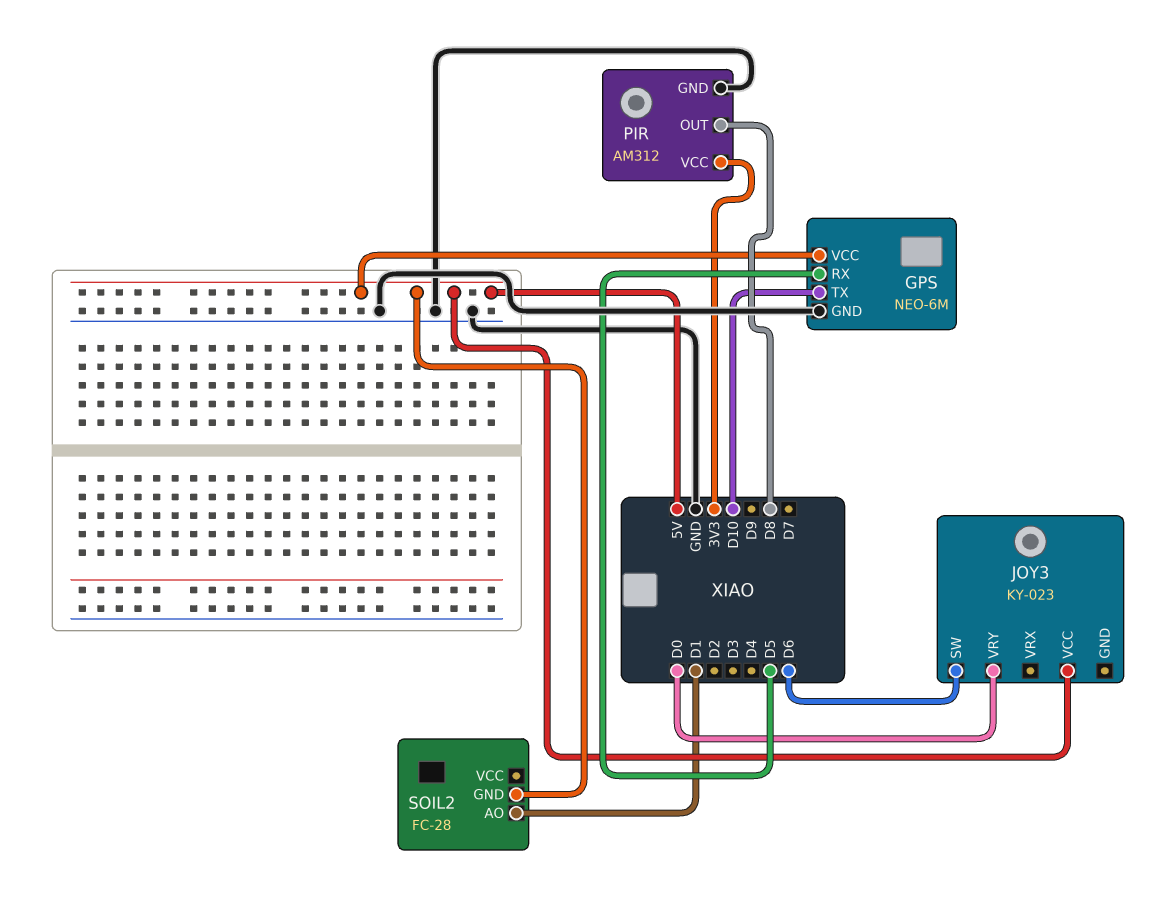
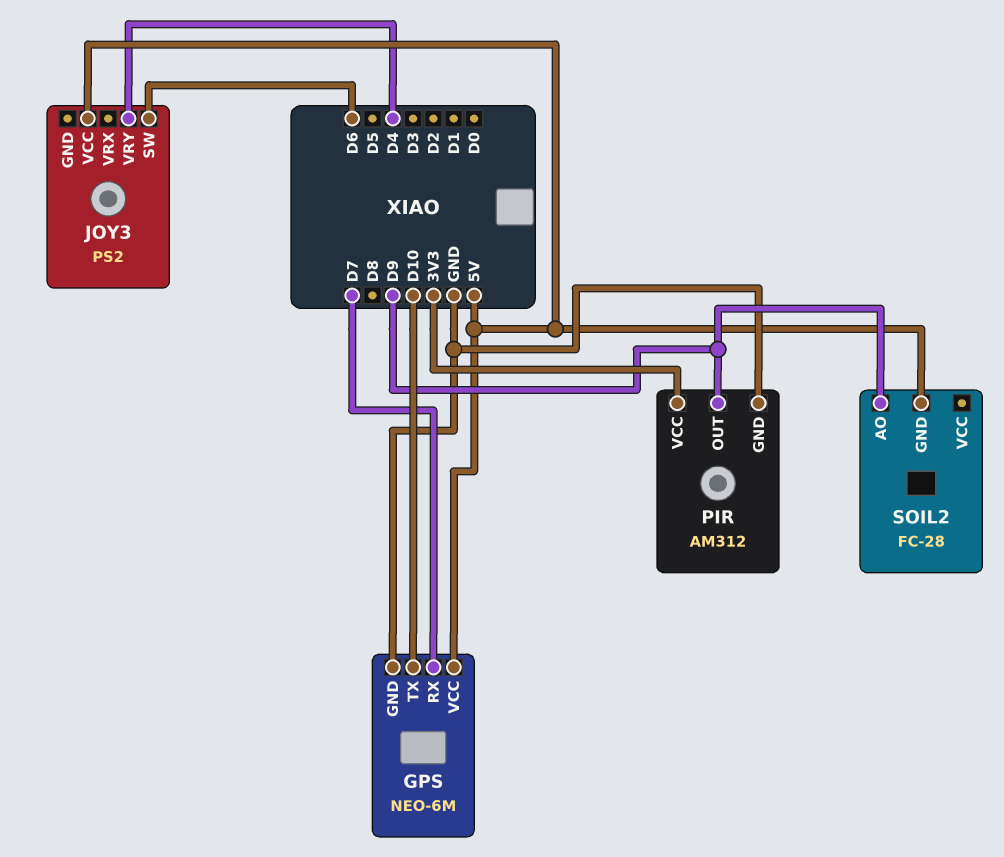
GPS pin RX: D5 -> D7
JOY3: KY-023 -> PS2
JOY3 pin VRY: D0 -> D4
PIR pin OUT: D8 -> D9
SOIL2 pin AO: D1 -> D9

